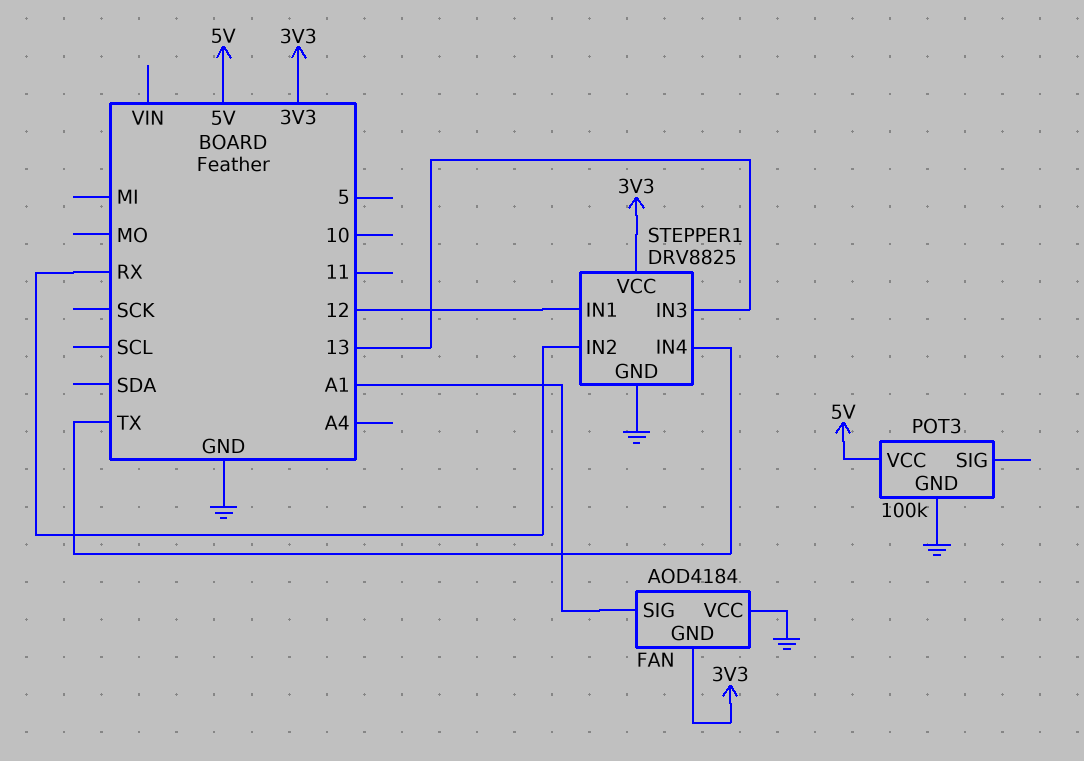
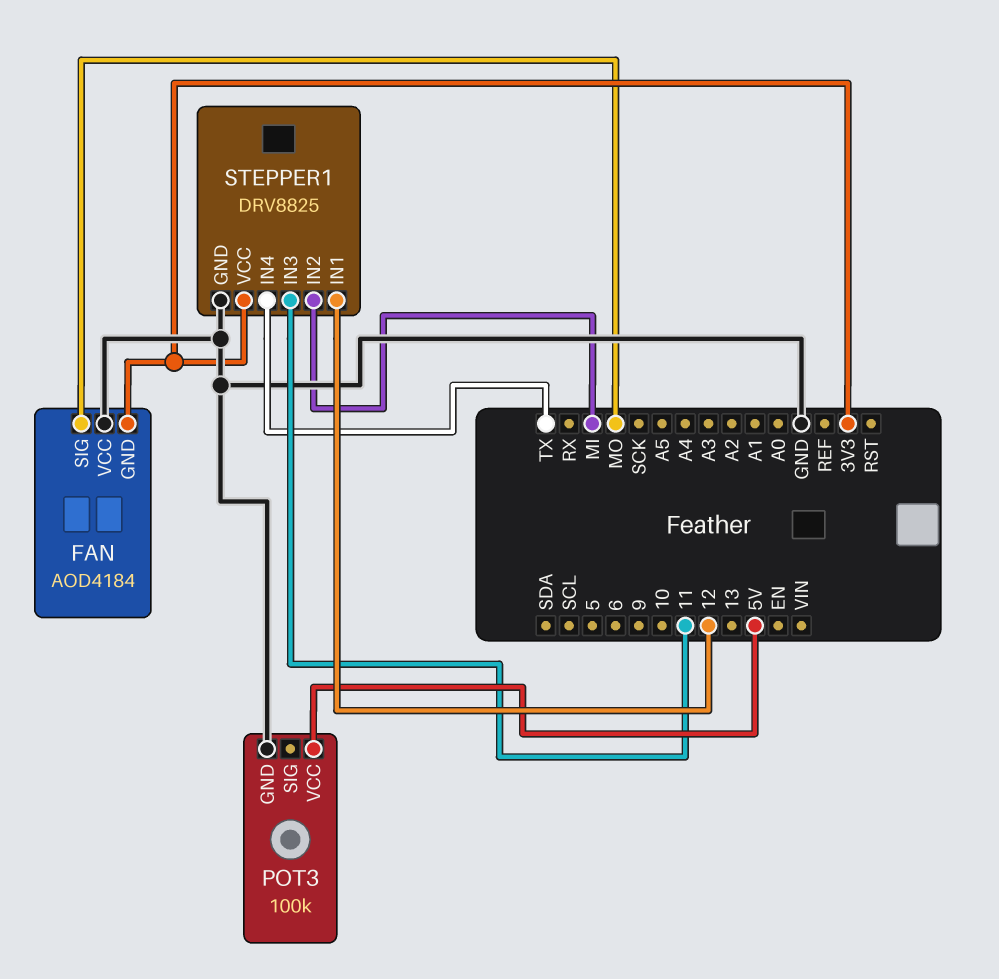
FAN pin SIG: A1 -> MO
STEPPER1 pin IN2: RX -> MI
STEPPER1 pin IN3: 13 -> 11

